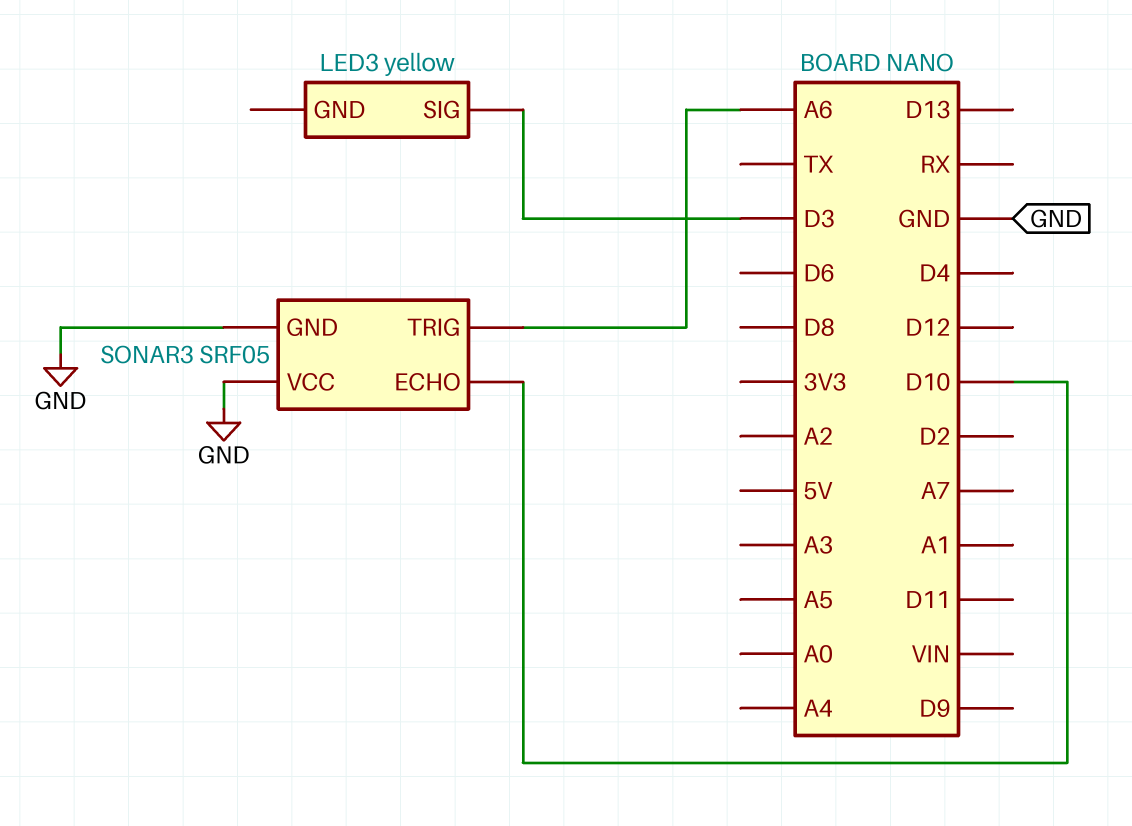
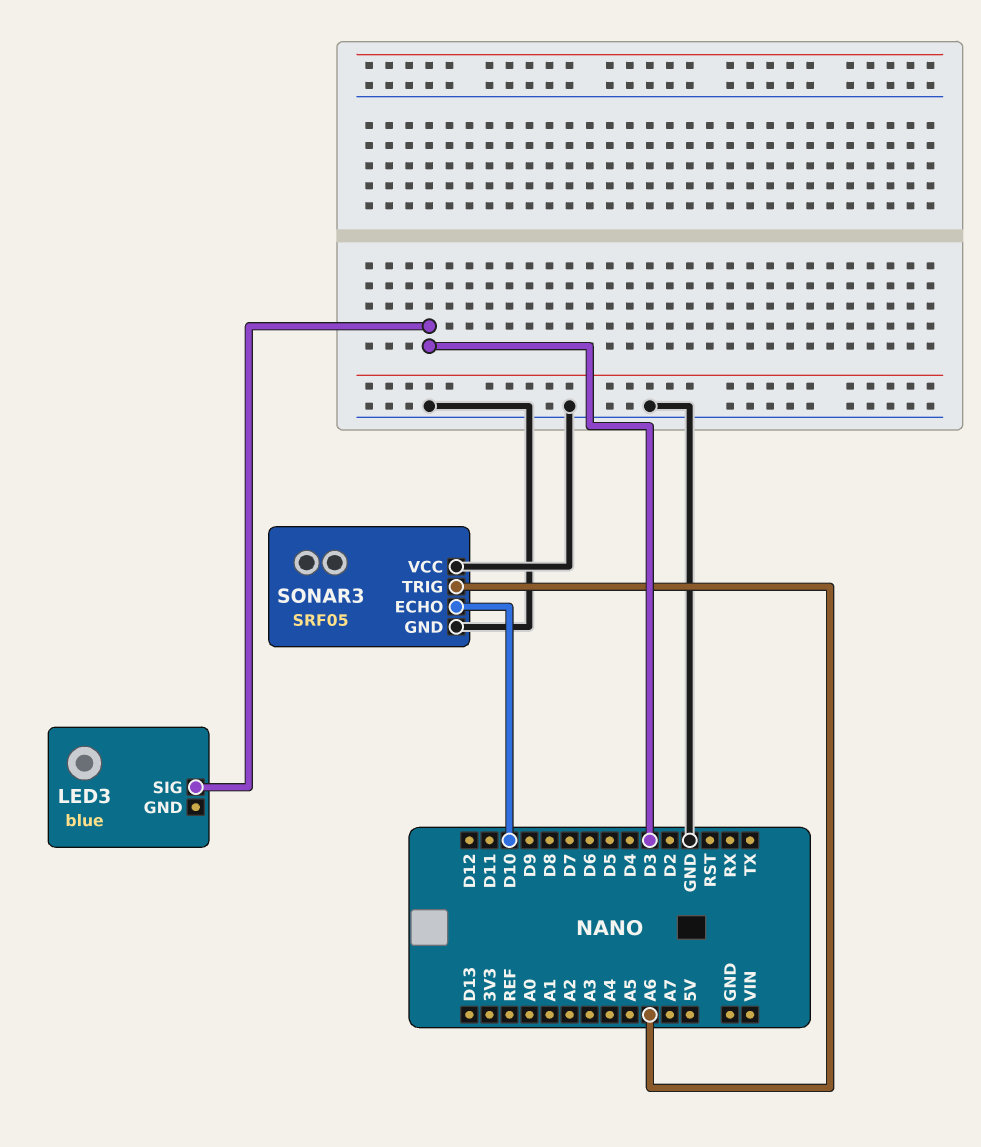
LED3: yellow -> blue

